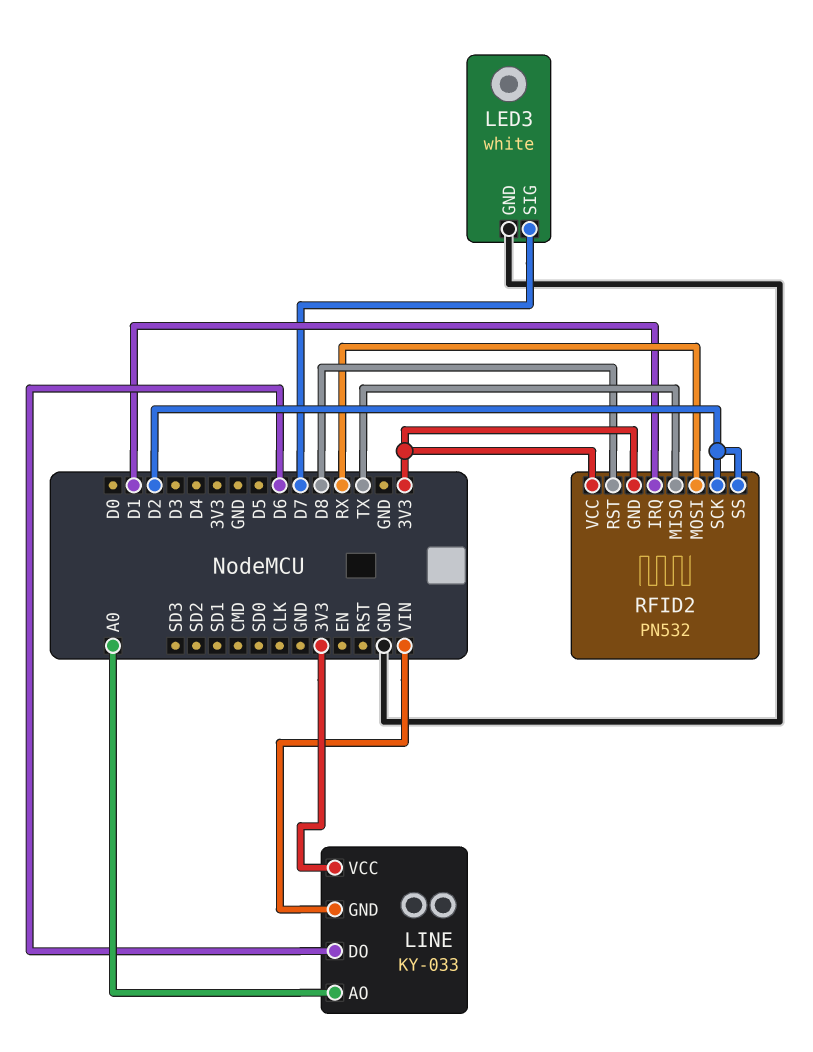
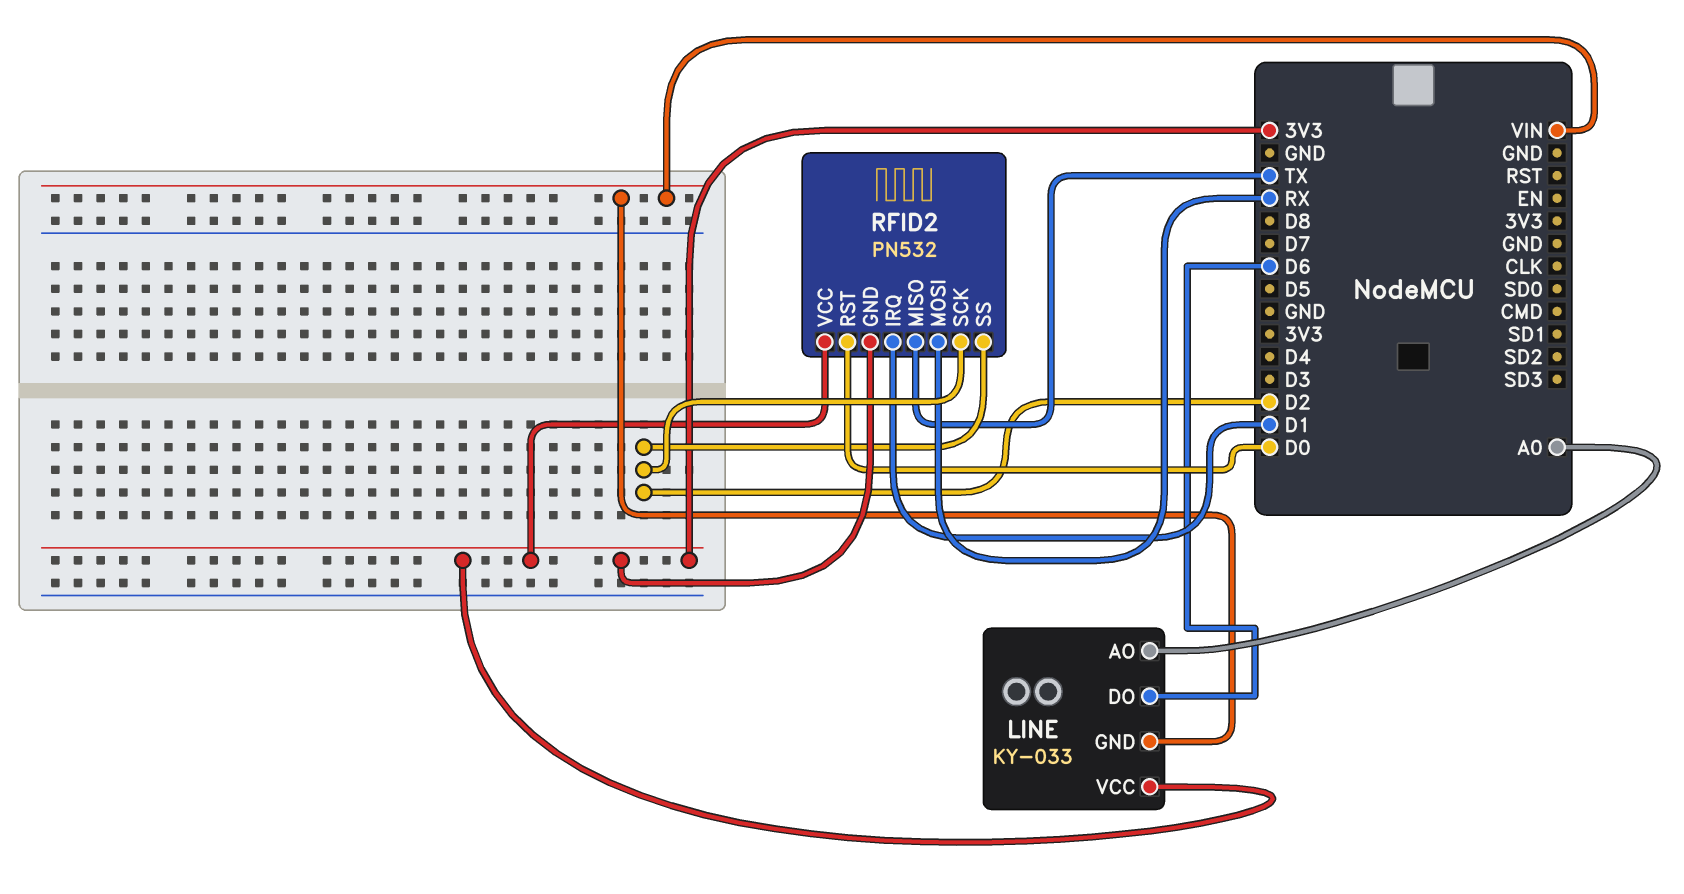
LED3: white -> none
LED3 pin GND: GND -> none
LED3 pin SIG: D7 -> none
RFID2 pin RST: D8 -> D0

